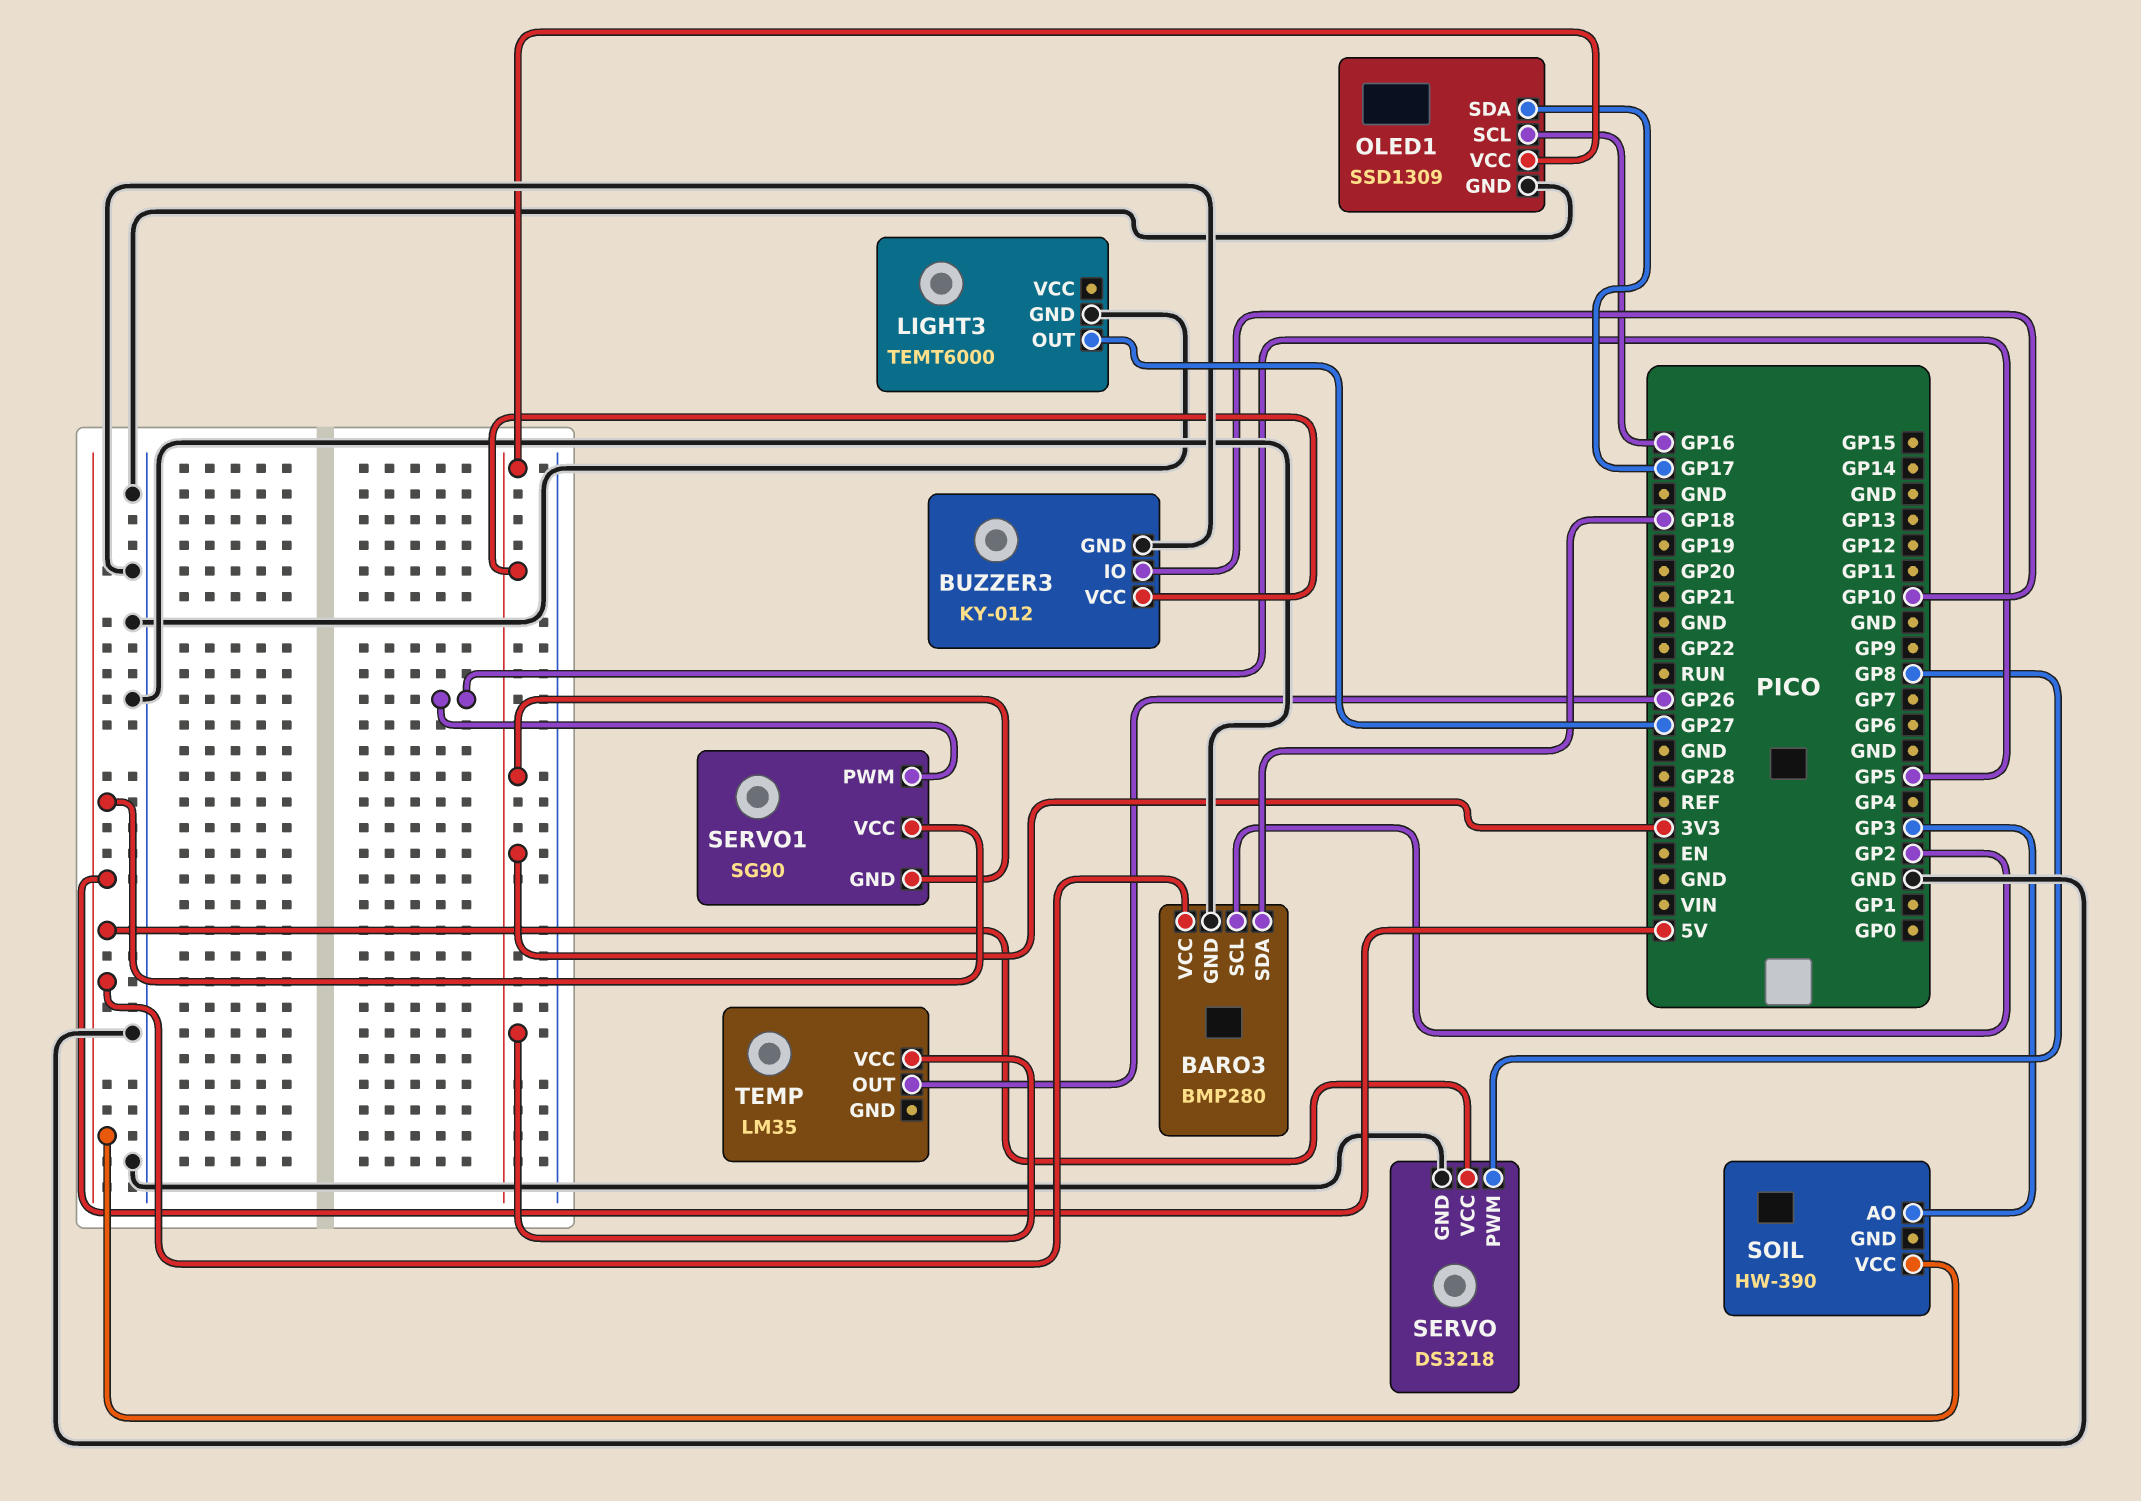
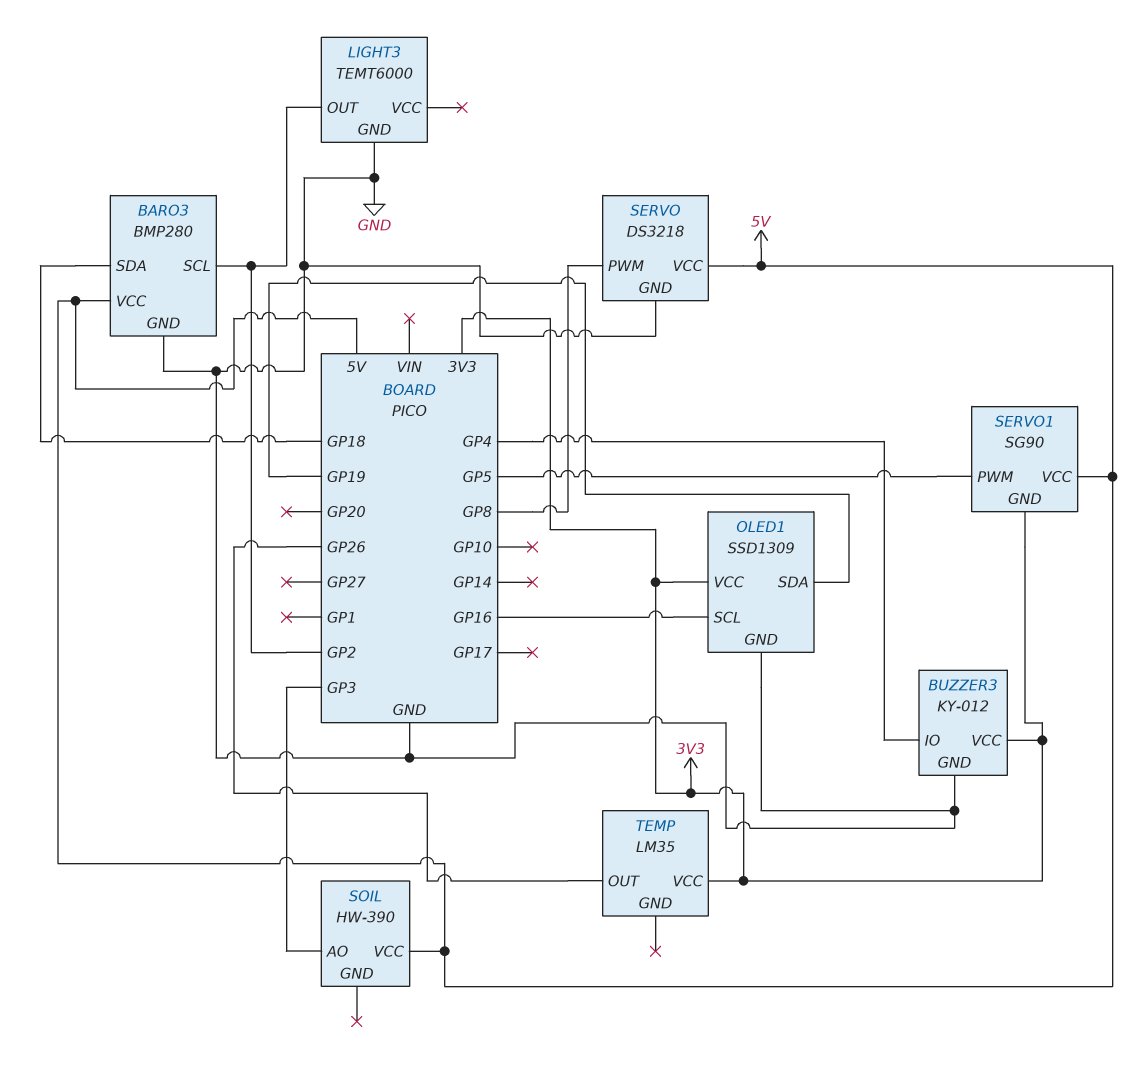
BUZZER3 pin IO: GP10 -> GP4
LIGHT3 pin OUT: GP27 -> GP2
OLED1 pin SDA: GP17 -> GP19

